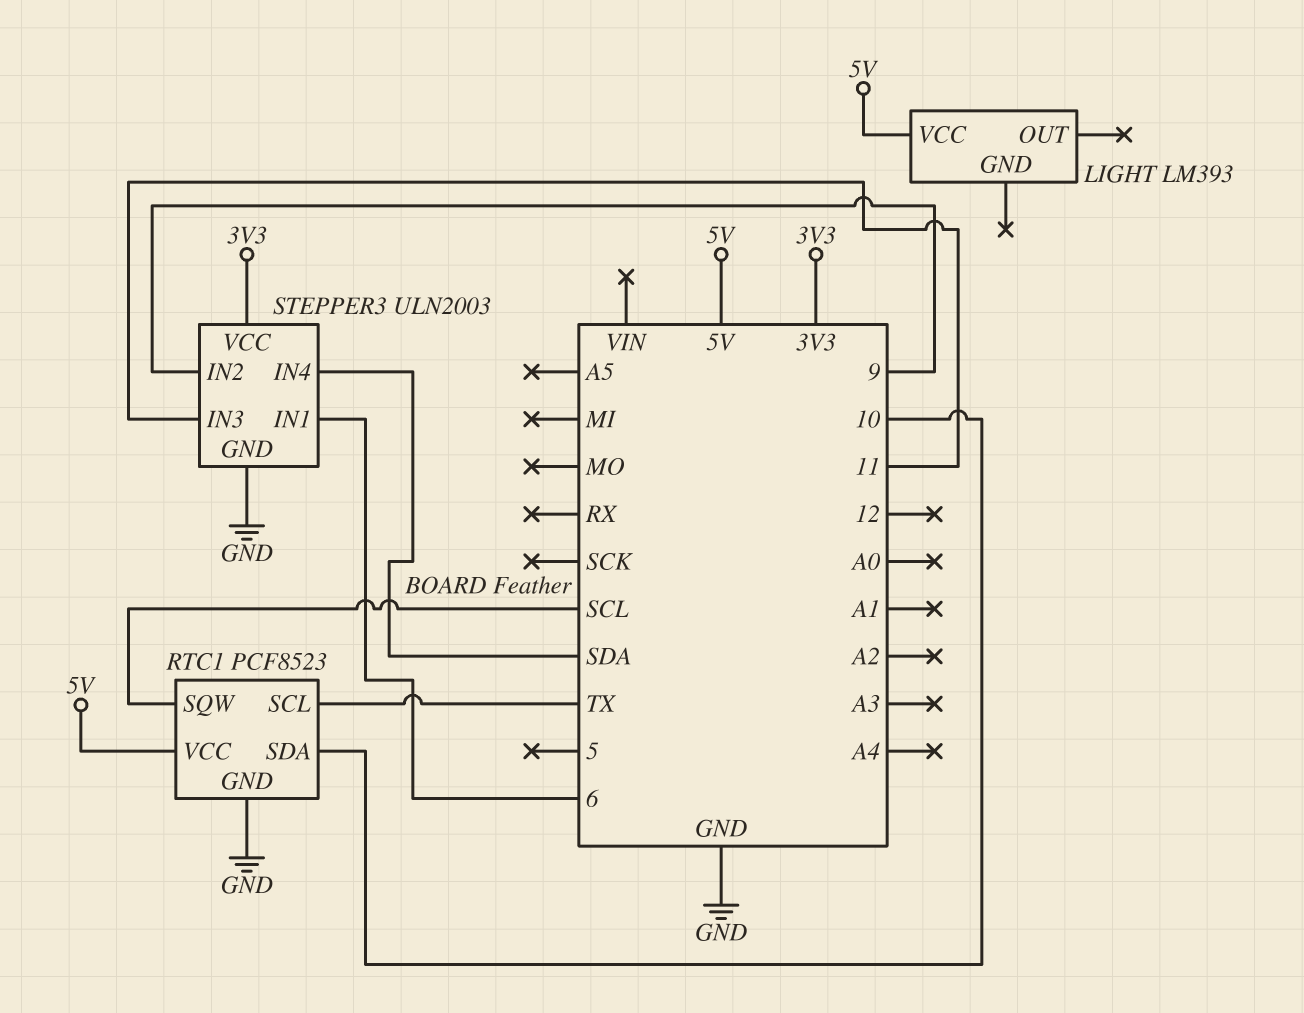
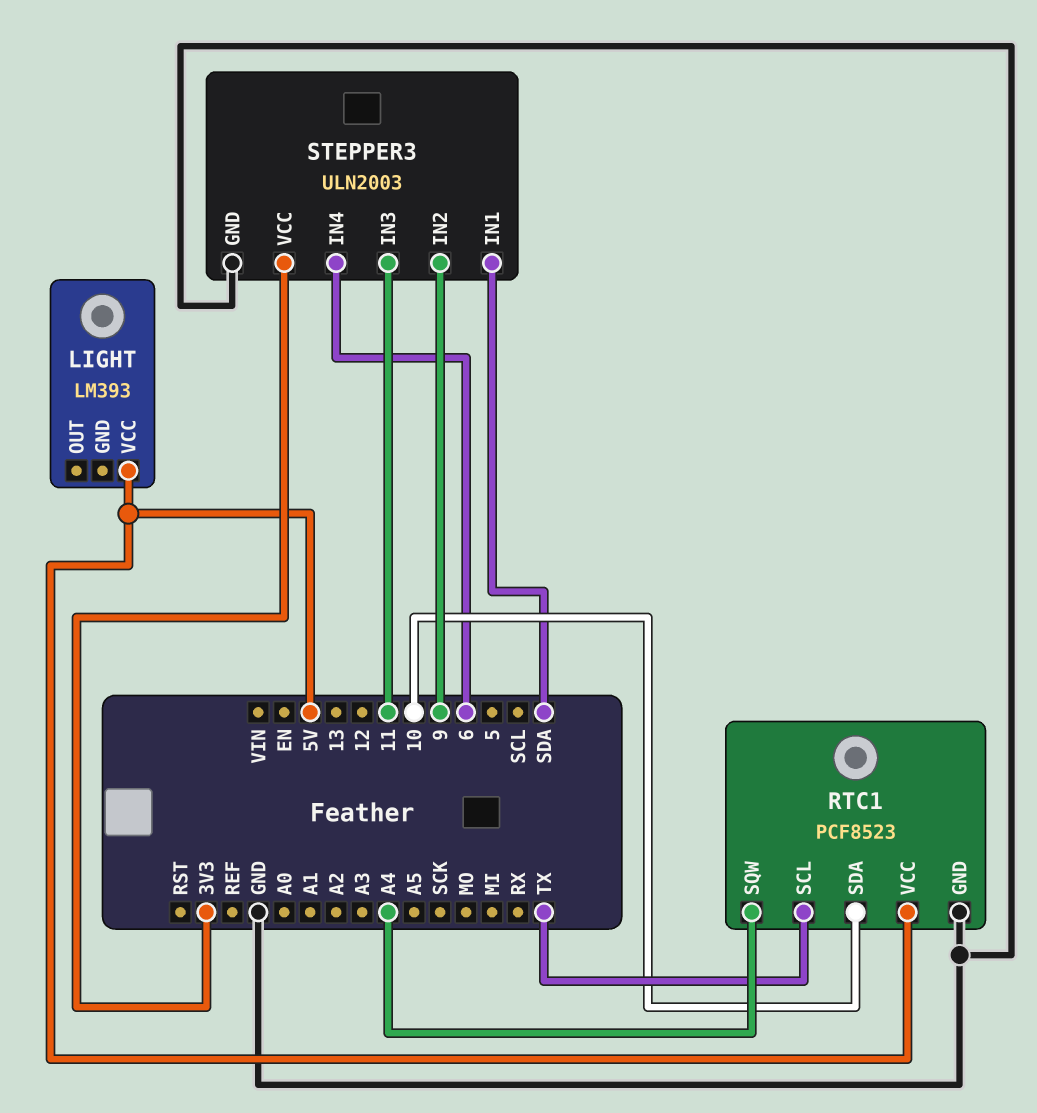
RTC1 pin SQW: SCL -> A4
STEPPER3 pin IN1: 6 -> SDA
STEPPER3 pin IN4: SDA -> 6

